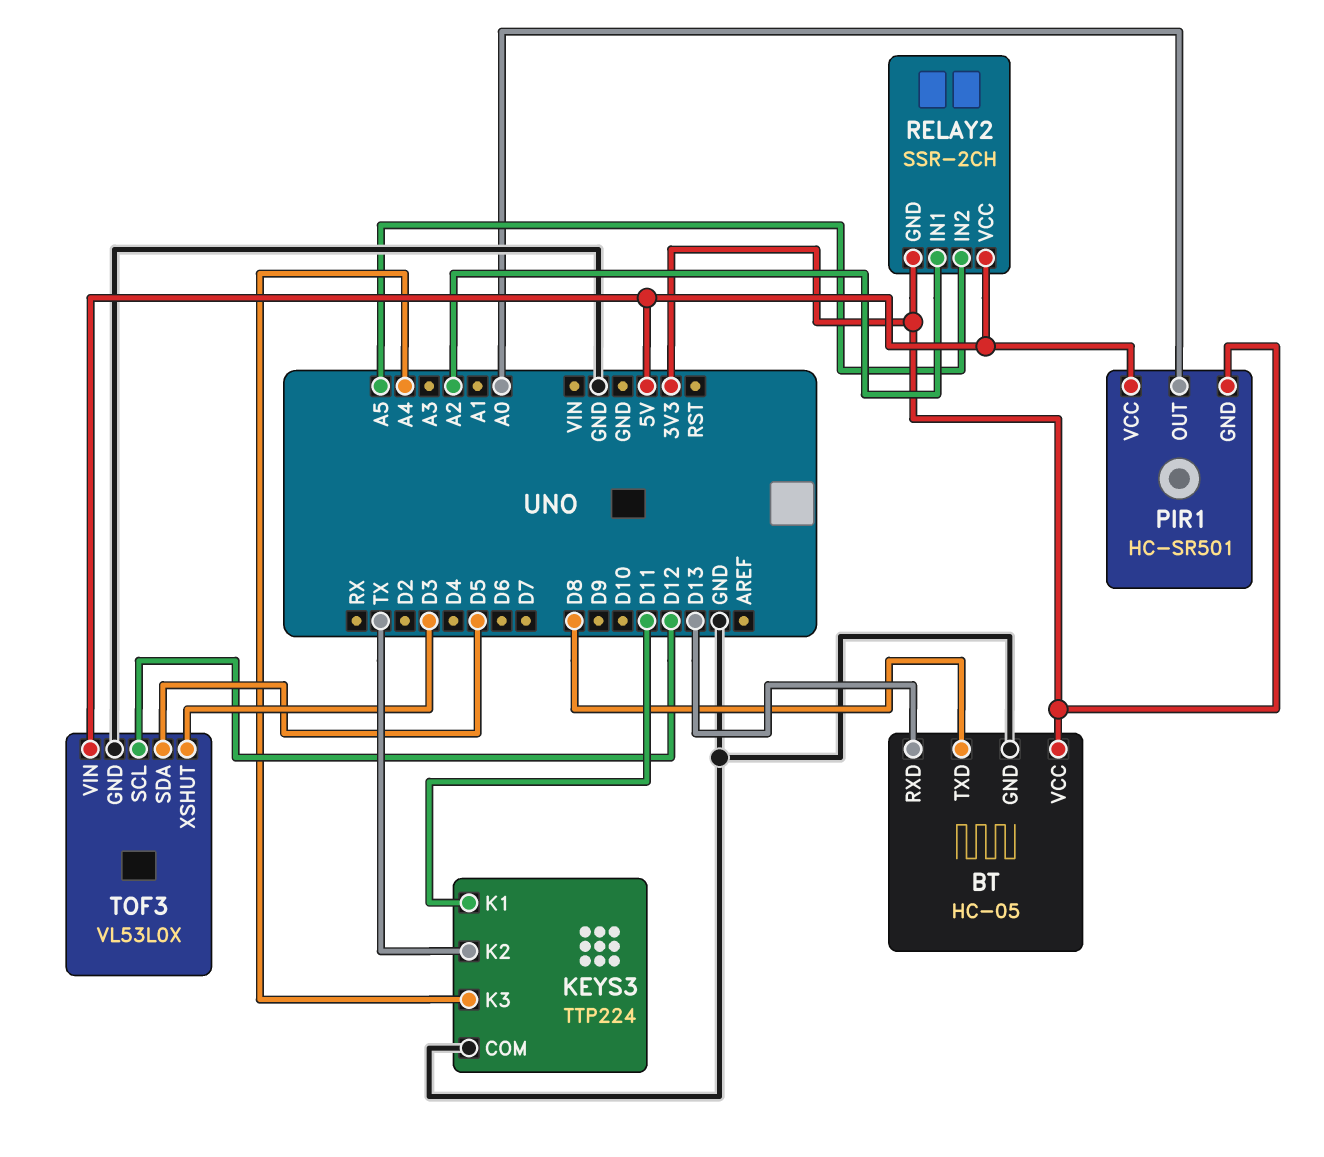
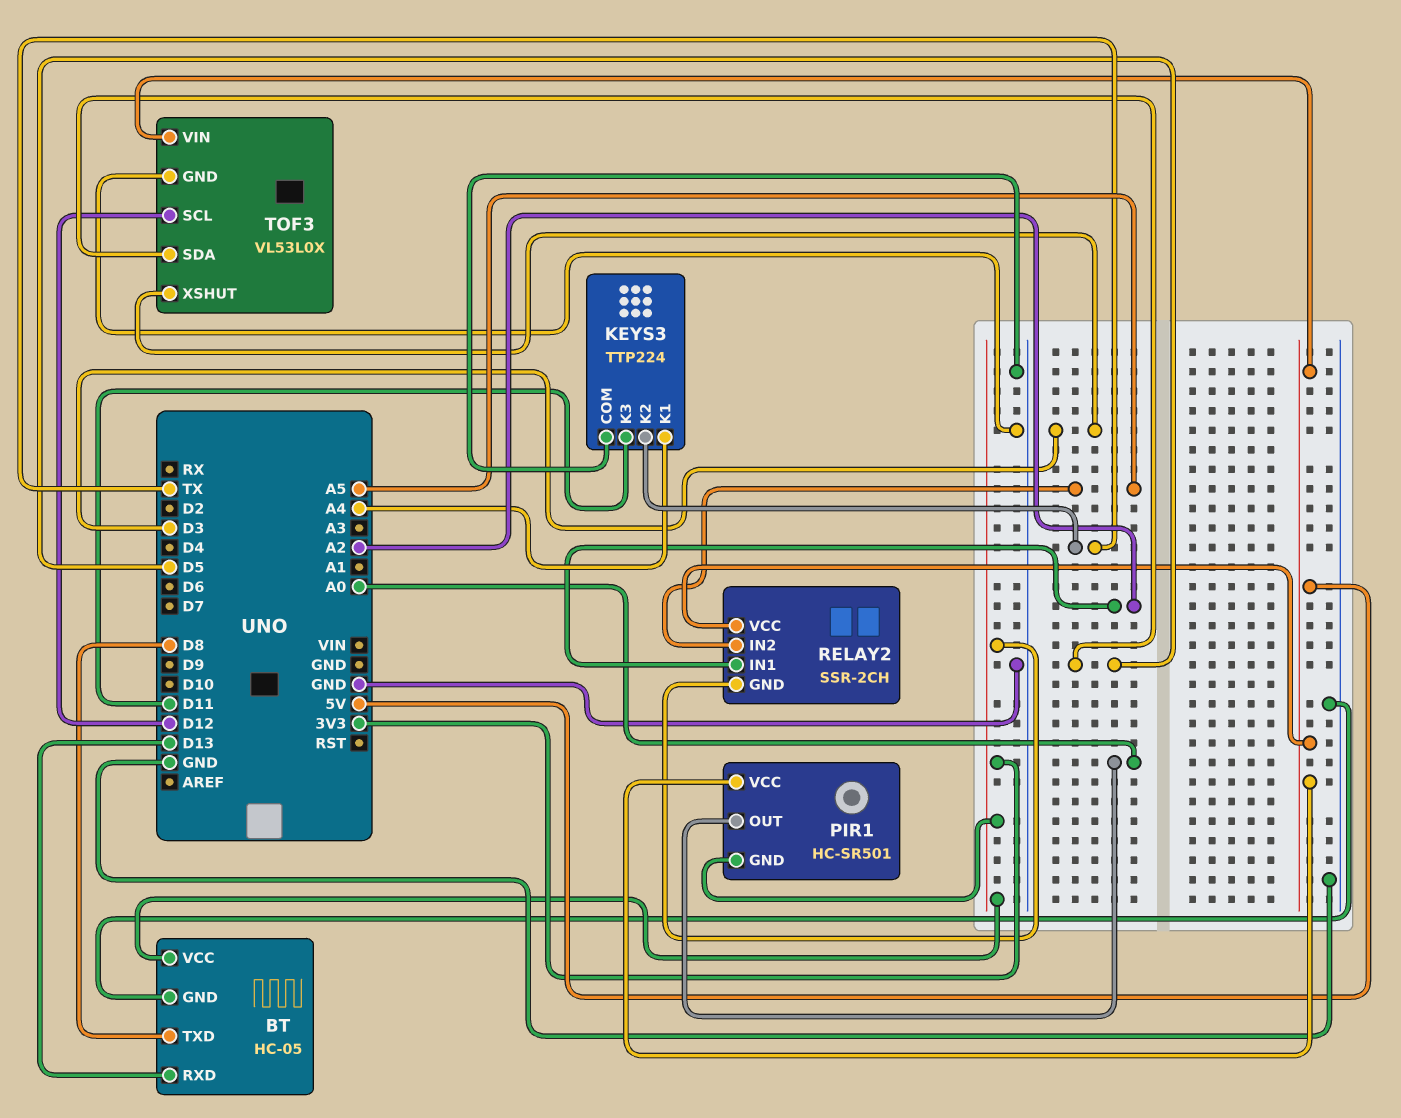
KEYS3 pin K1: D11 -> A4
KEYS3 pin K3: A4 -> D11

